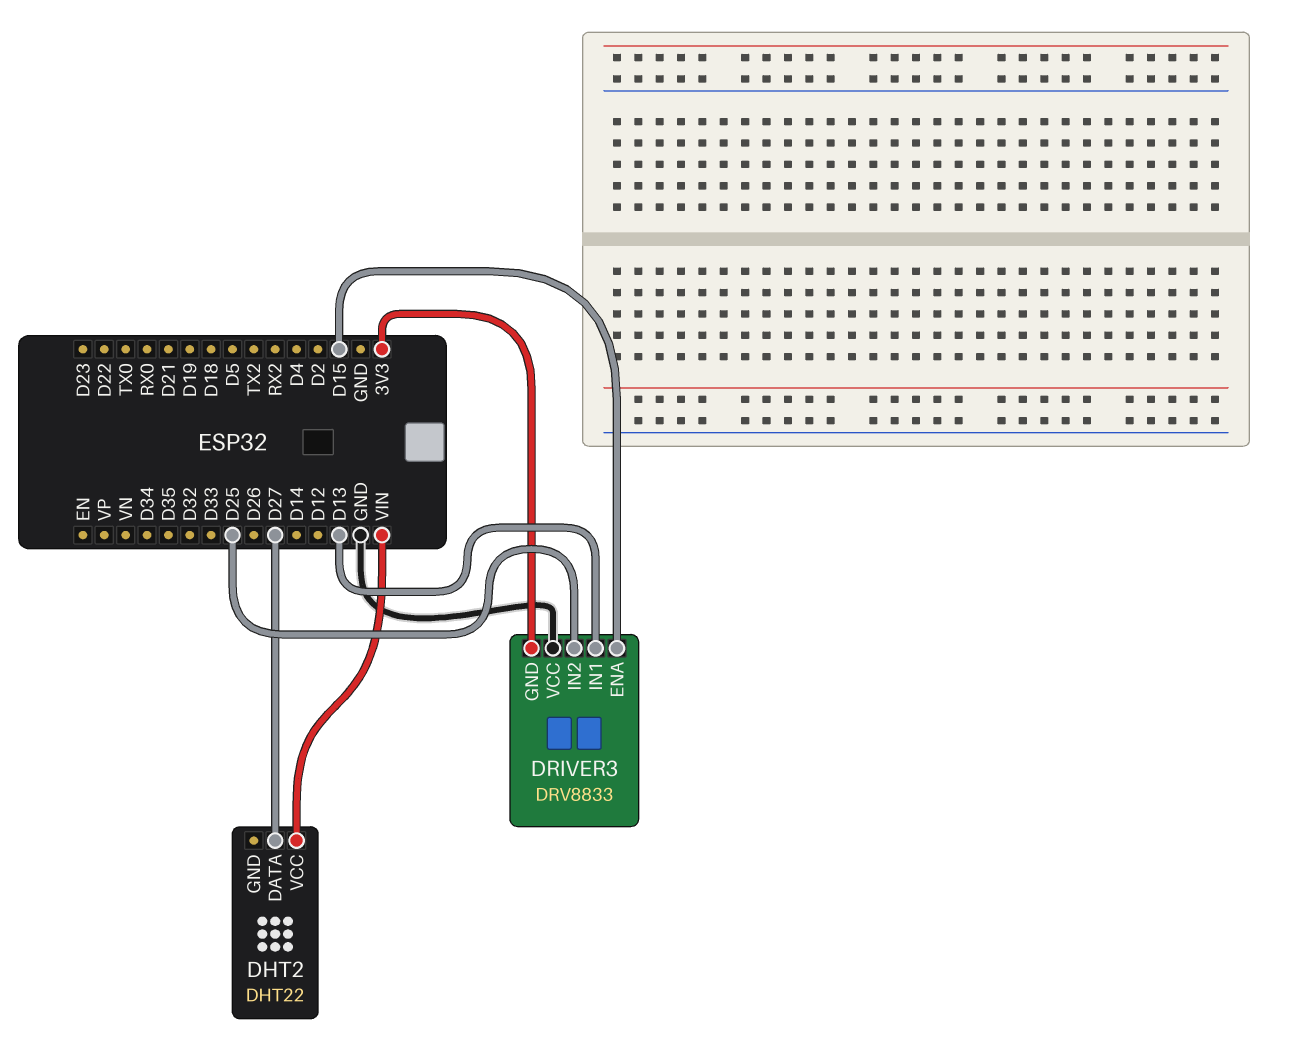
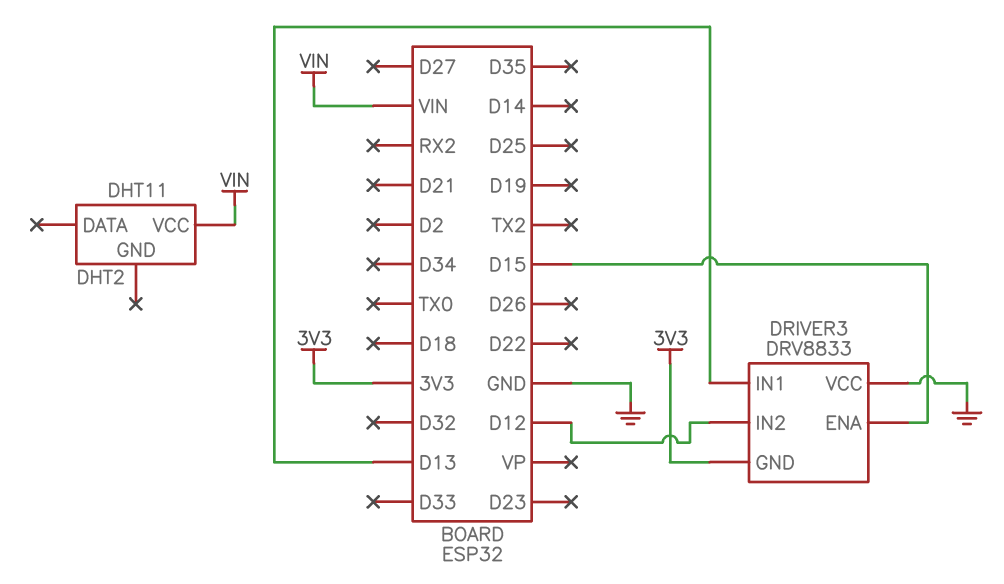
DHT2: DHT22 -> DHT11
DHT2 pin DATA: D27 -> none
DRIVER3 pin IN2: D25 -> D12

